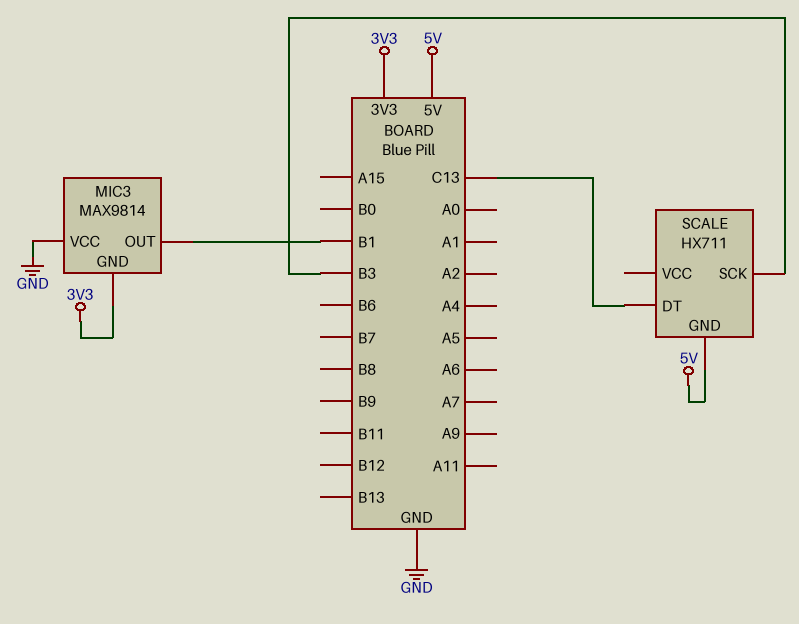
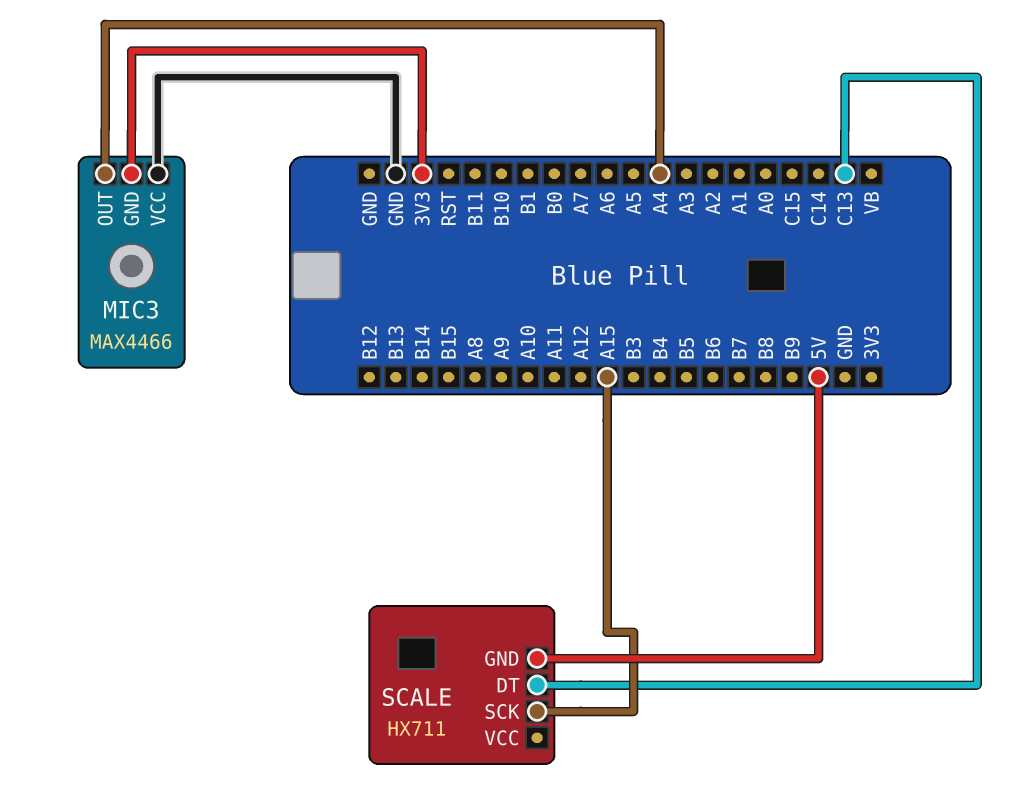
MIC3: MAX9814 -> MAX4466
MIC3 pin OUT: B1 -> A4
SCALE pin SCK: B3 -> A15

